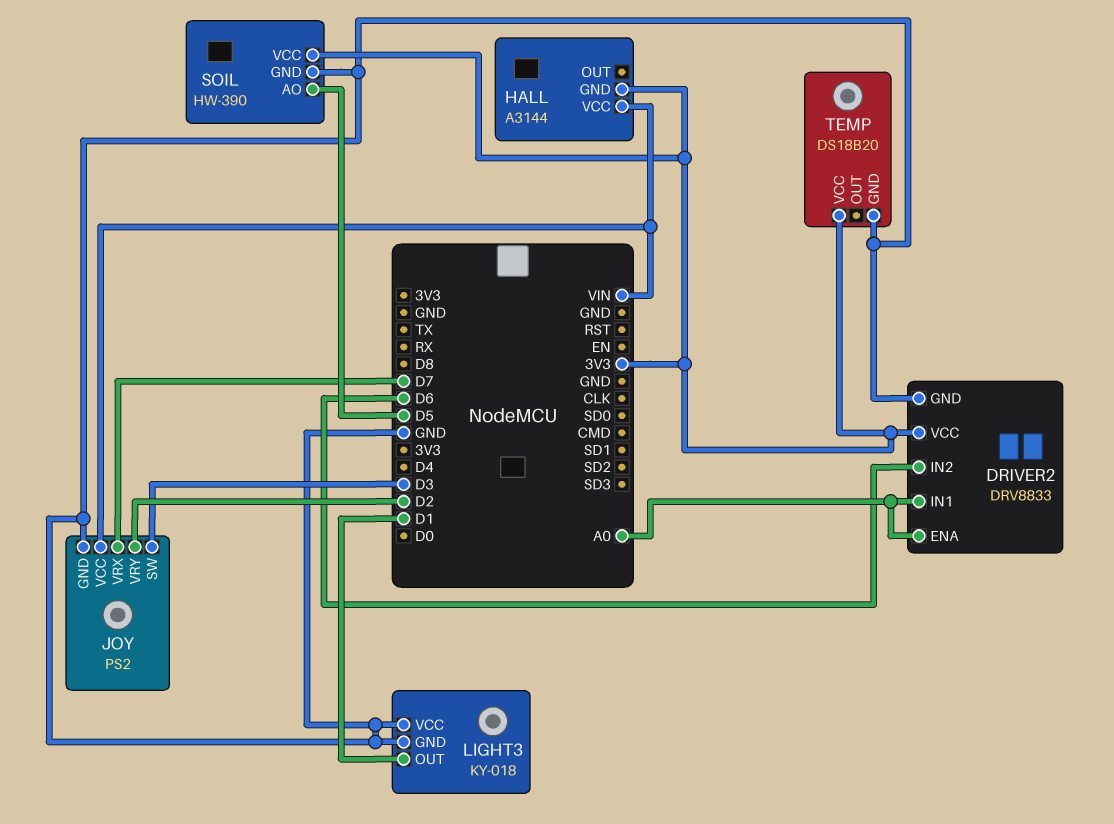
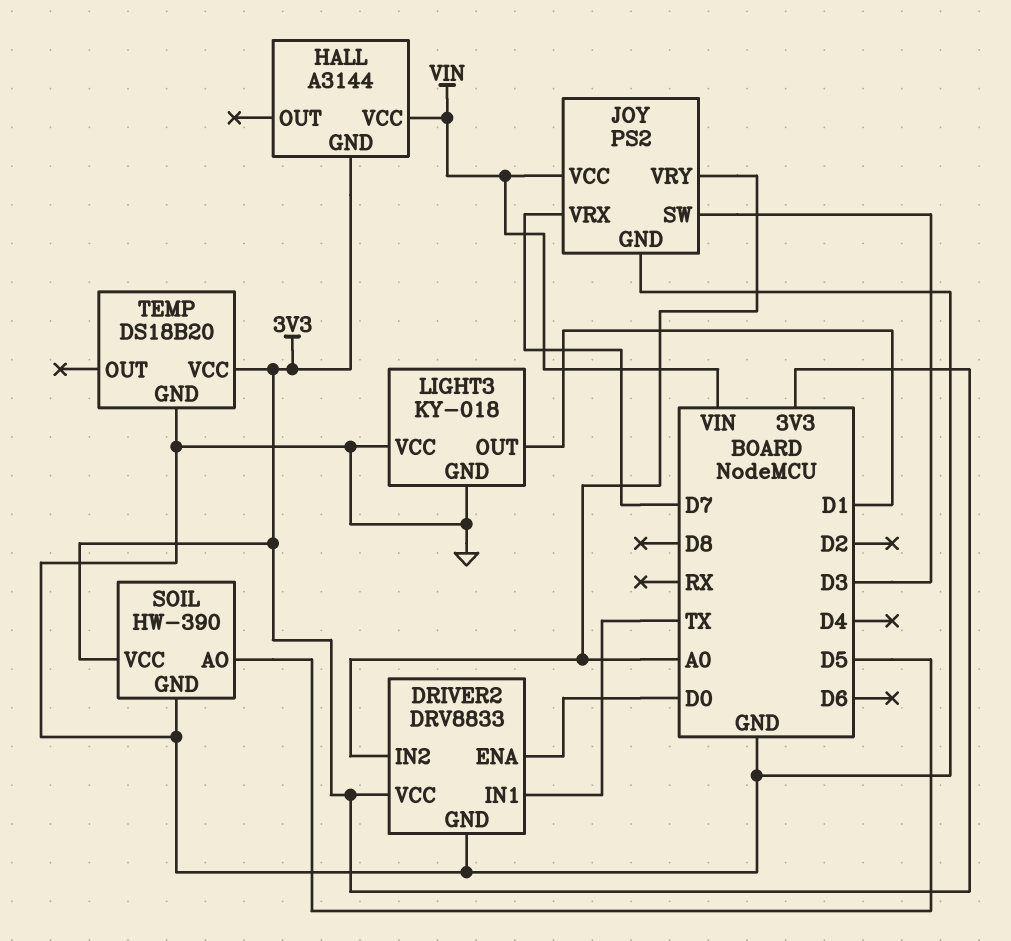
DRIVER2 pin ENA: A0 -> D0
DRIVER2 pin IN1: A0 -> TX
DRIVER2 pin IN2: D6 -> A0
JOY pin VRY: D2 -> A0

